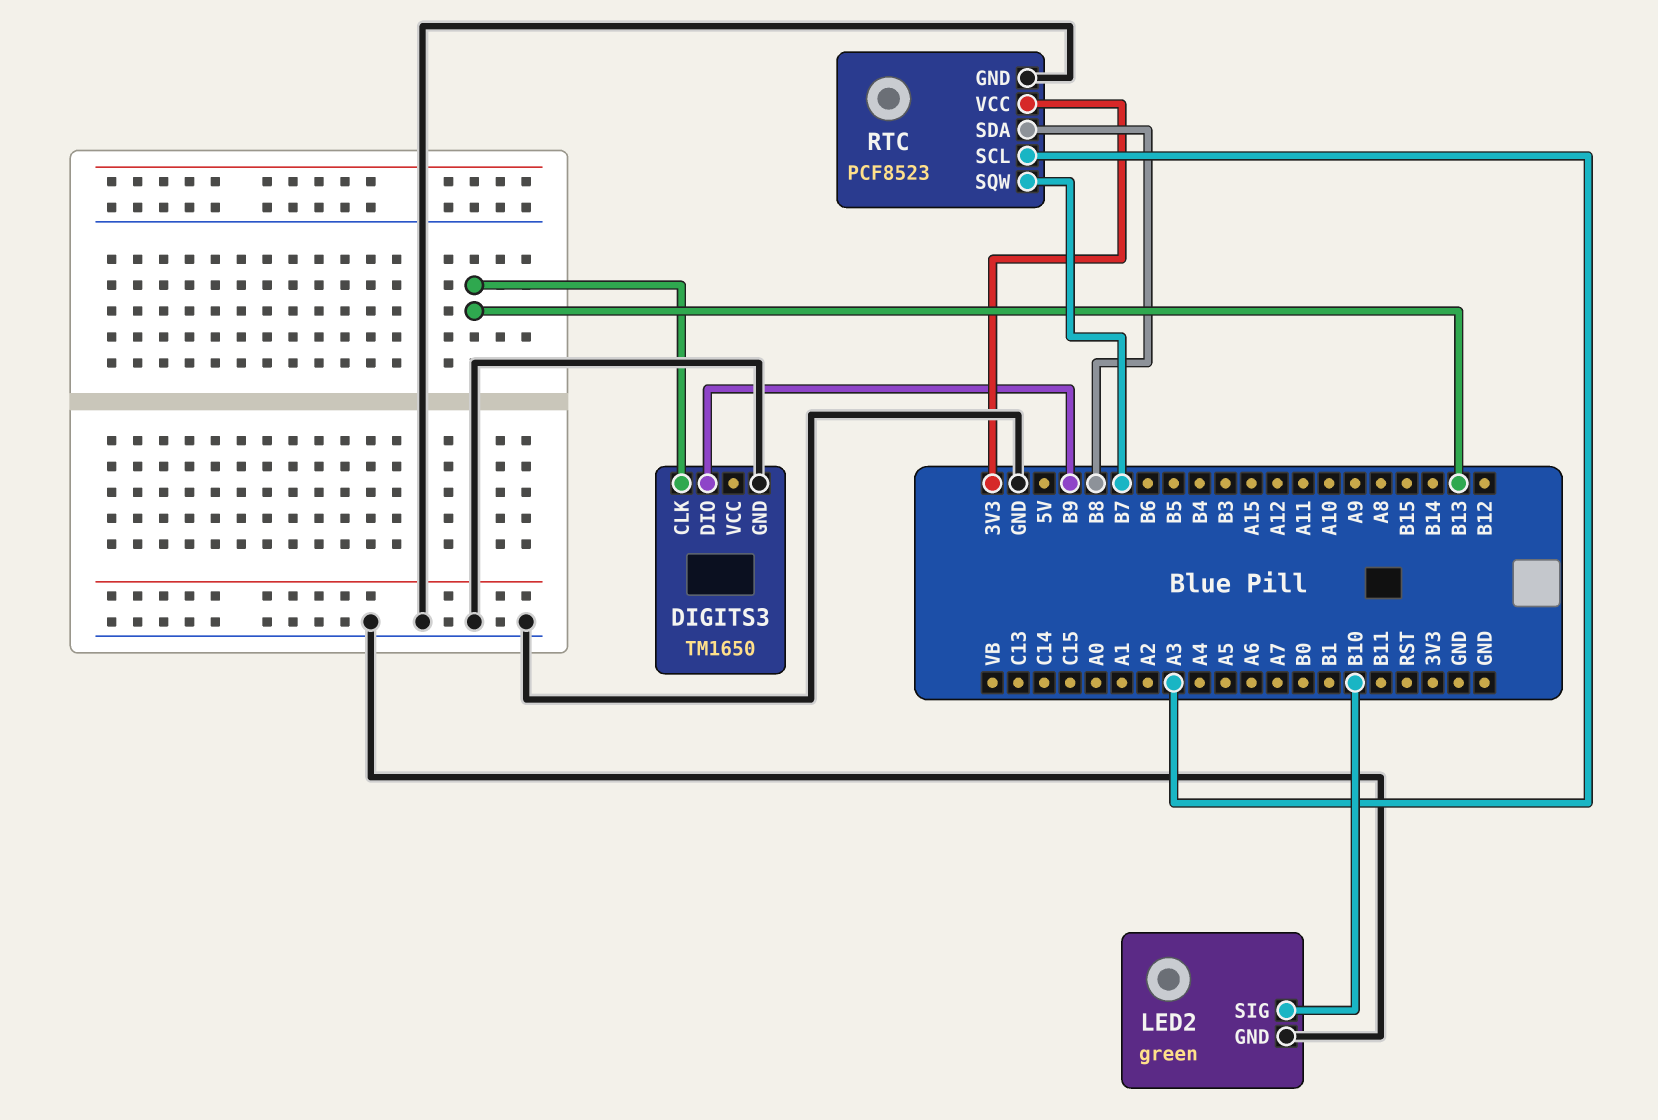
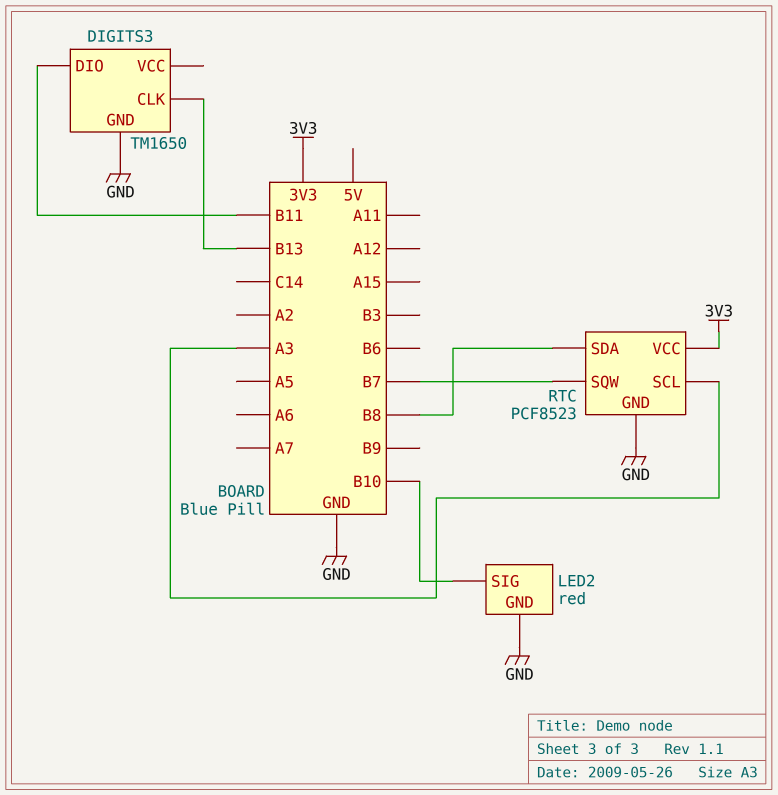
DIGITS3 pin DIO: B9 -> B11
LED2: green -> red

